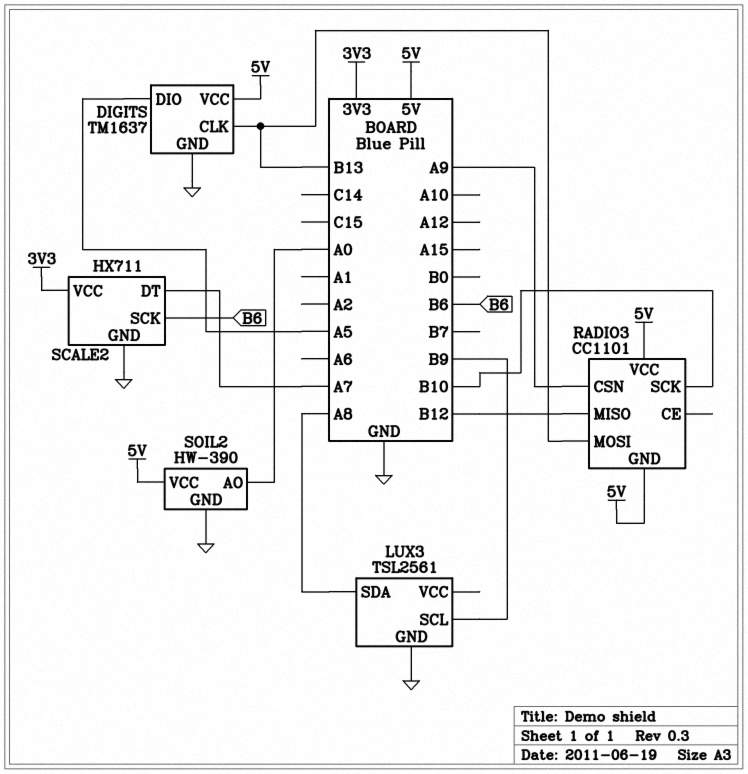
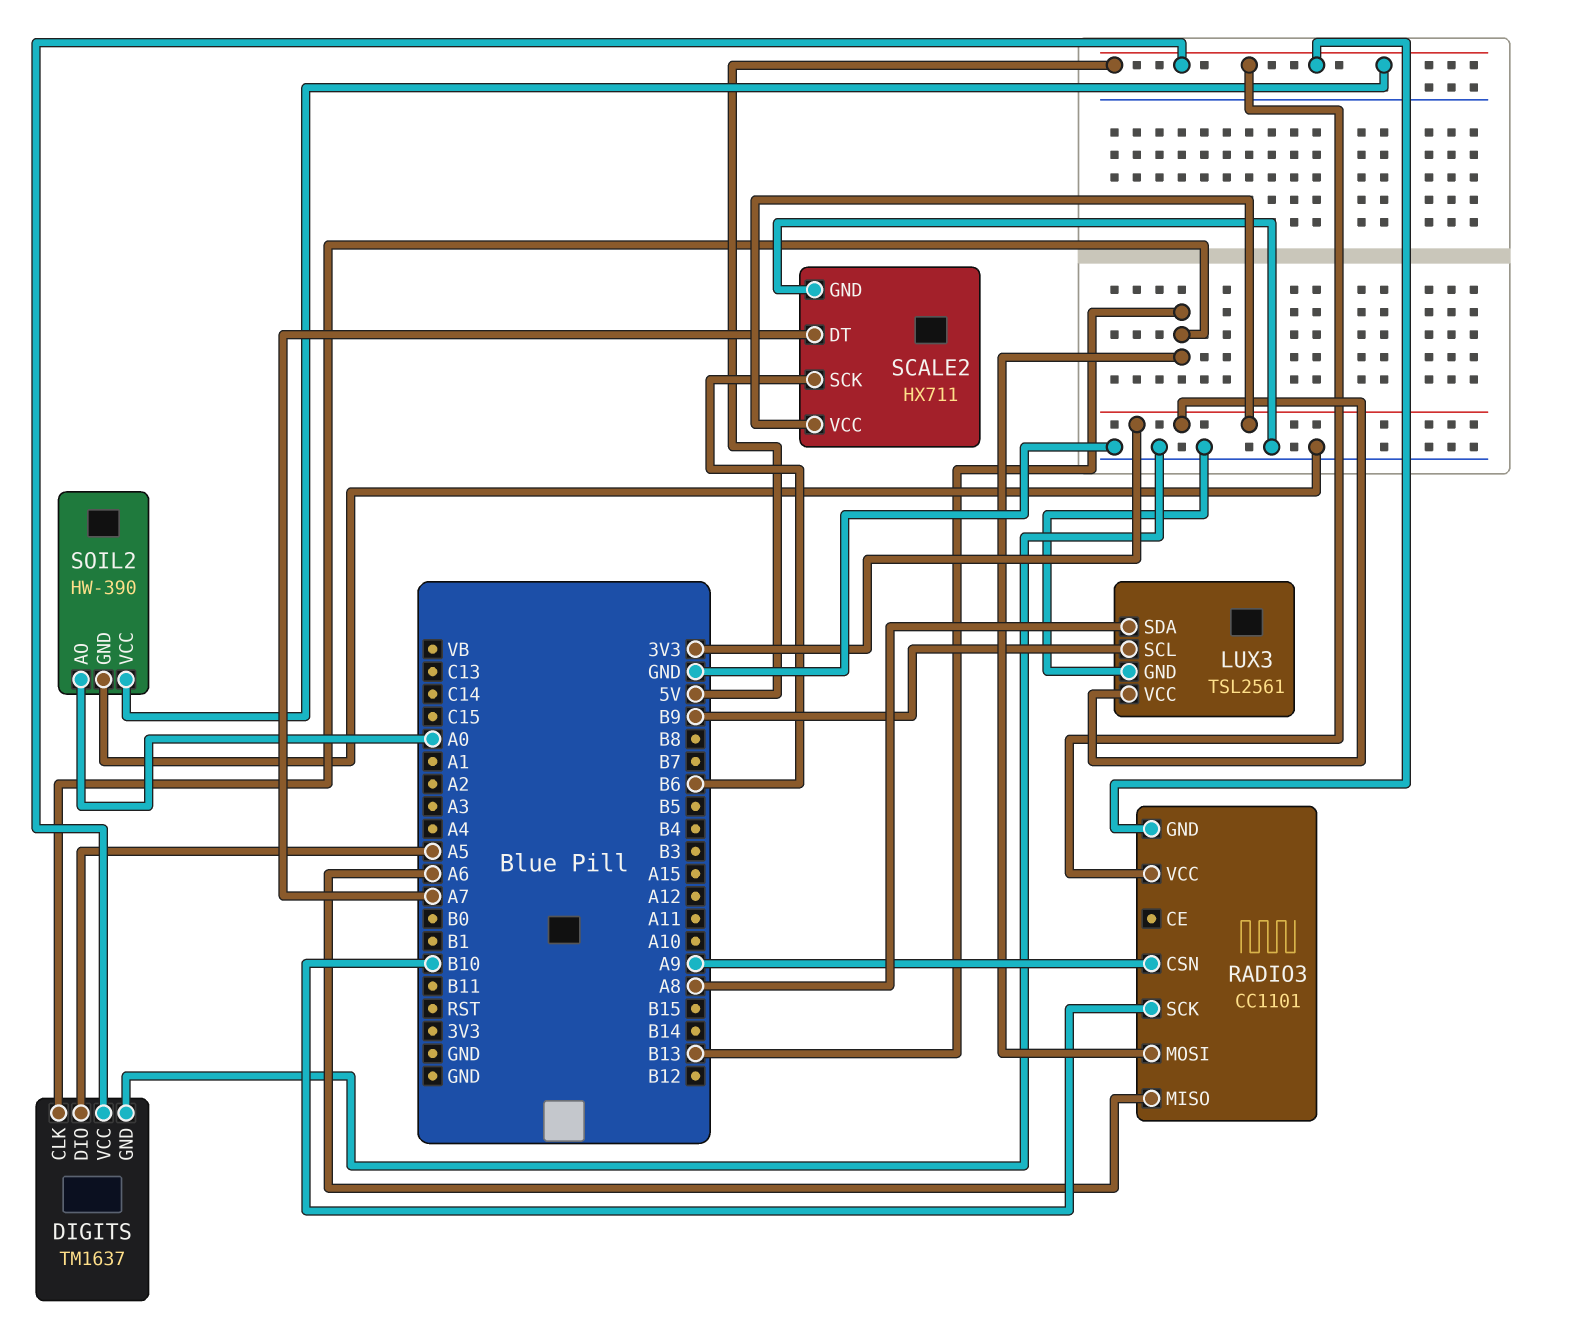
LUX3 pin VCC: none -> 3V3
RADIO3 pin MISO: B12 -> A6

